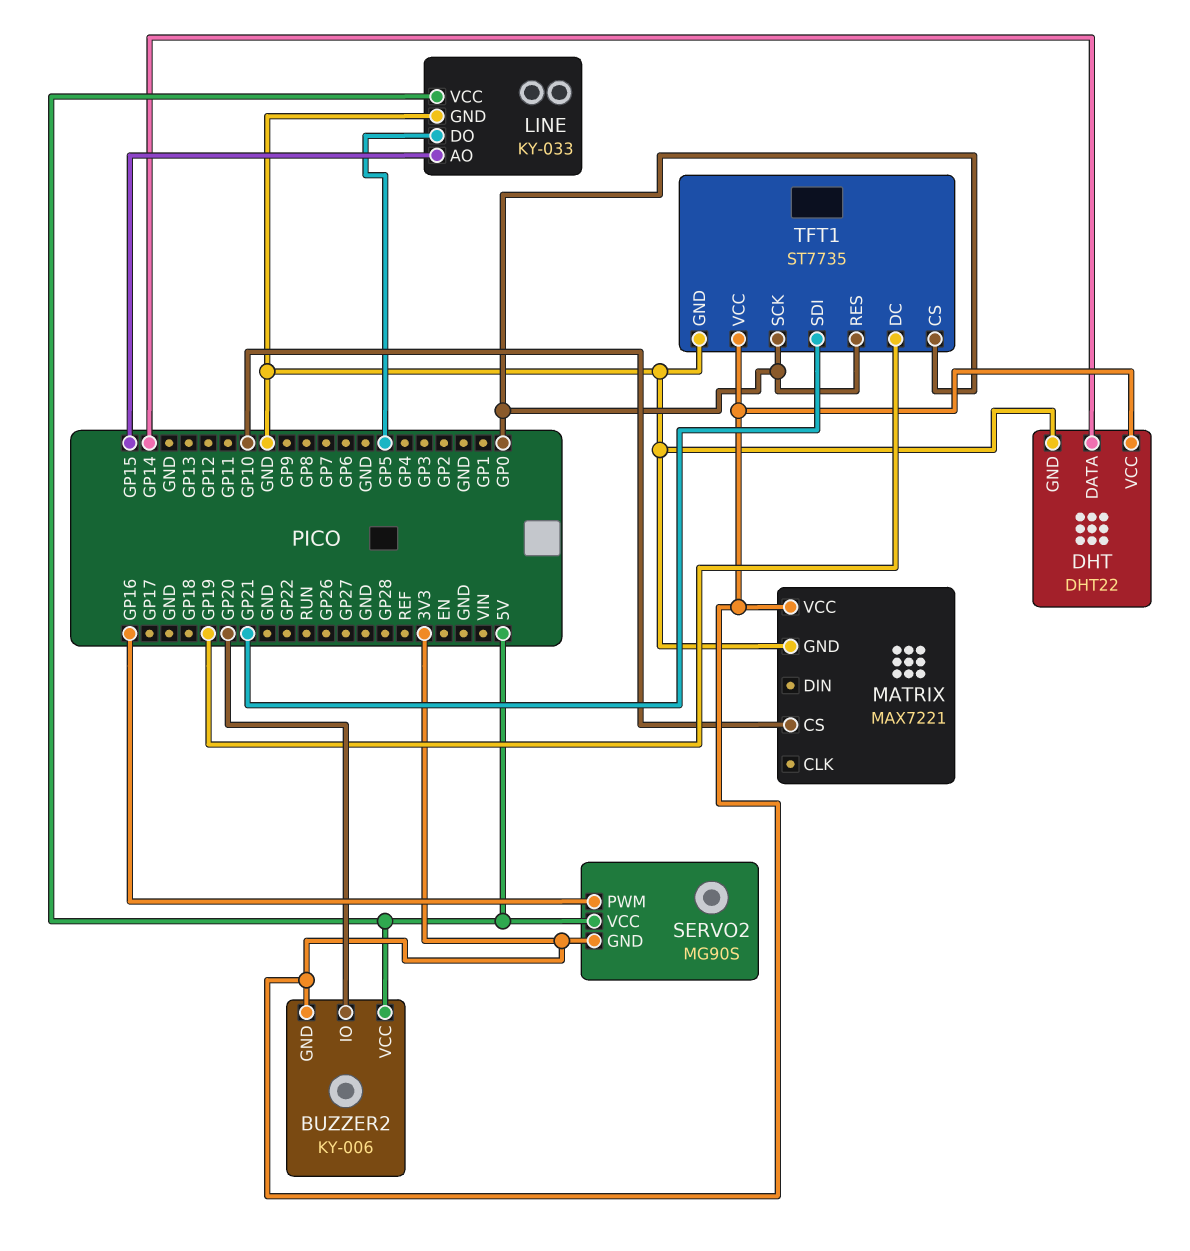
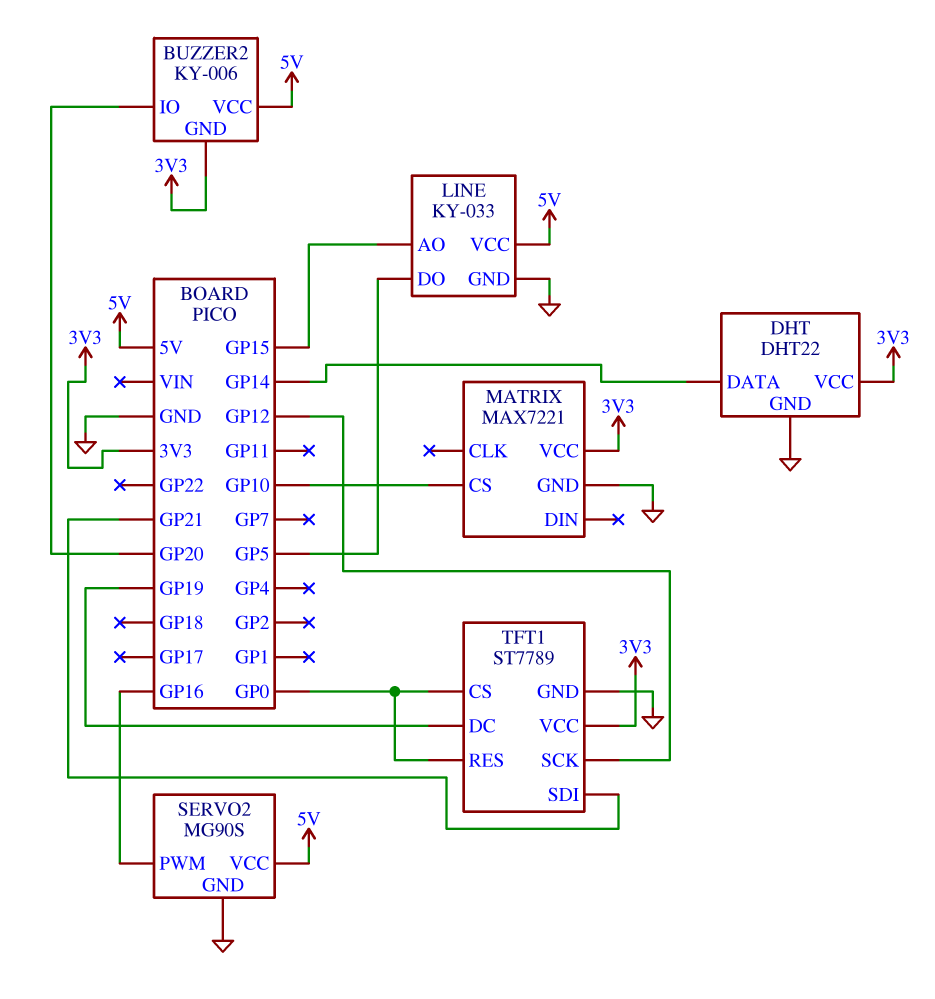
SERVO2 pin GND: 3V3 -> GND
TFT1: ST7735 -> ST7789
TFT1 pin SCK: GP0 -> GP12

